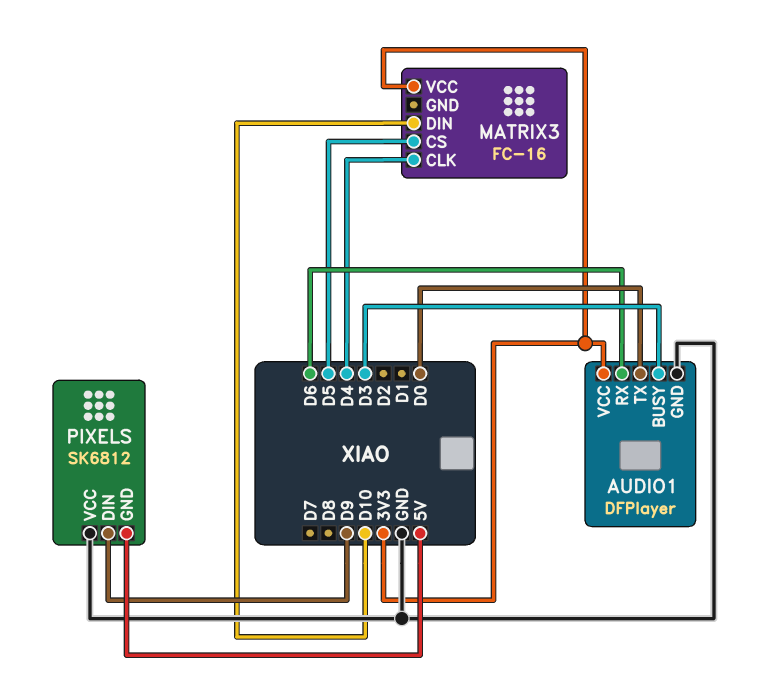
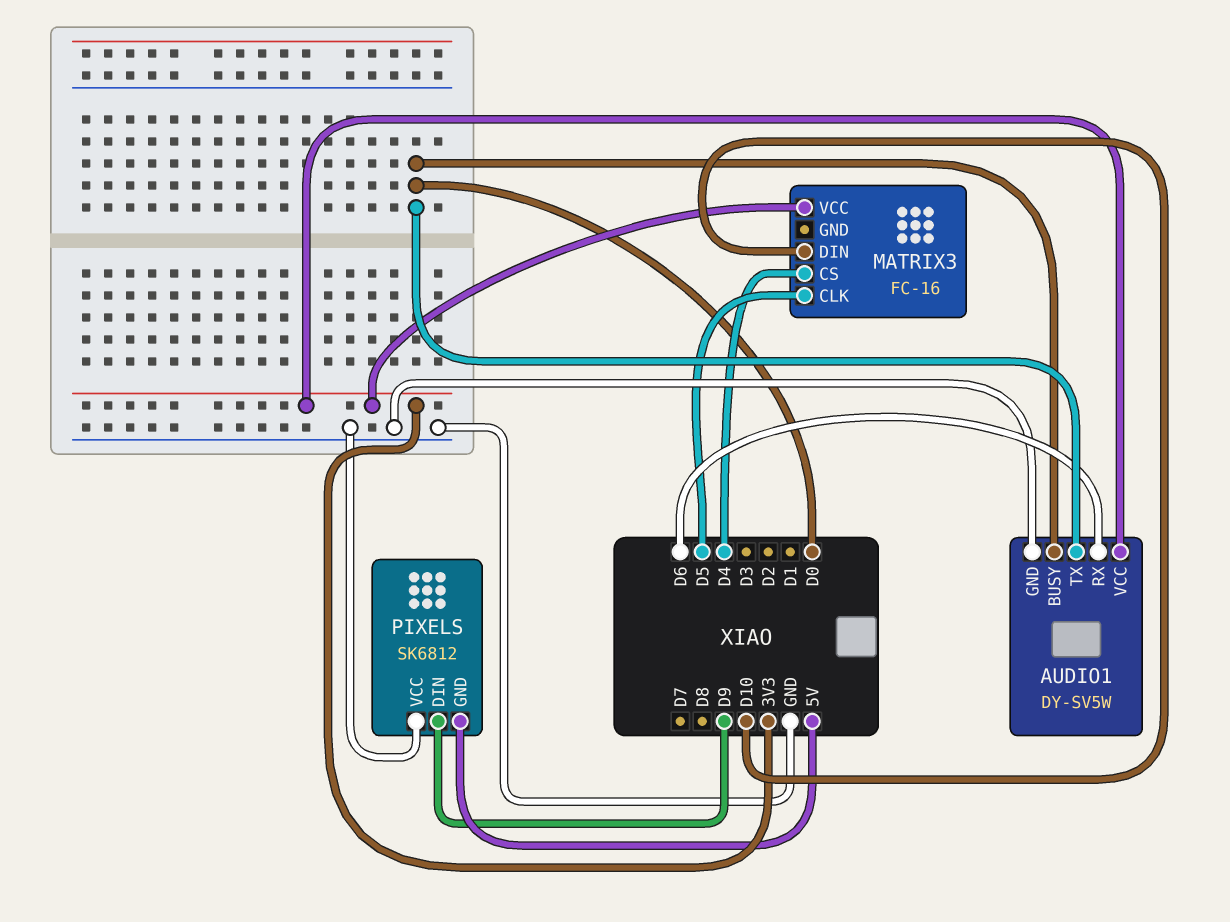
AUDIO1: DFPlayer -> DY-SV5W
AUDIO1 pin BUSY: D3 -> D0
MATRIX3 pin CLK: D4 -> D5
MATRIX3 pin CS: D5 -> D4

